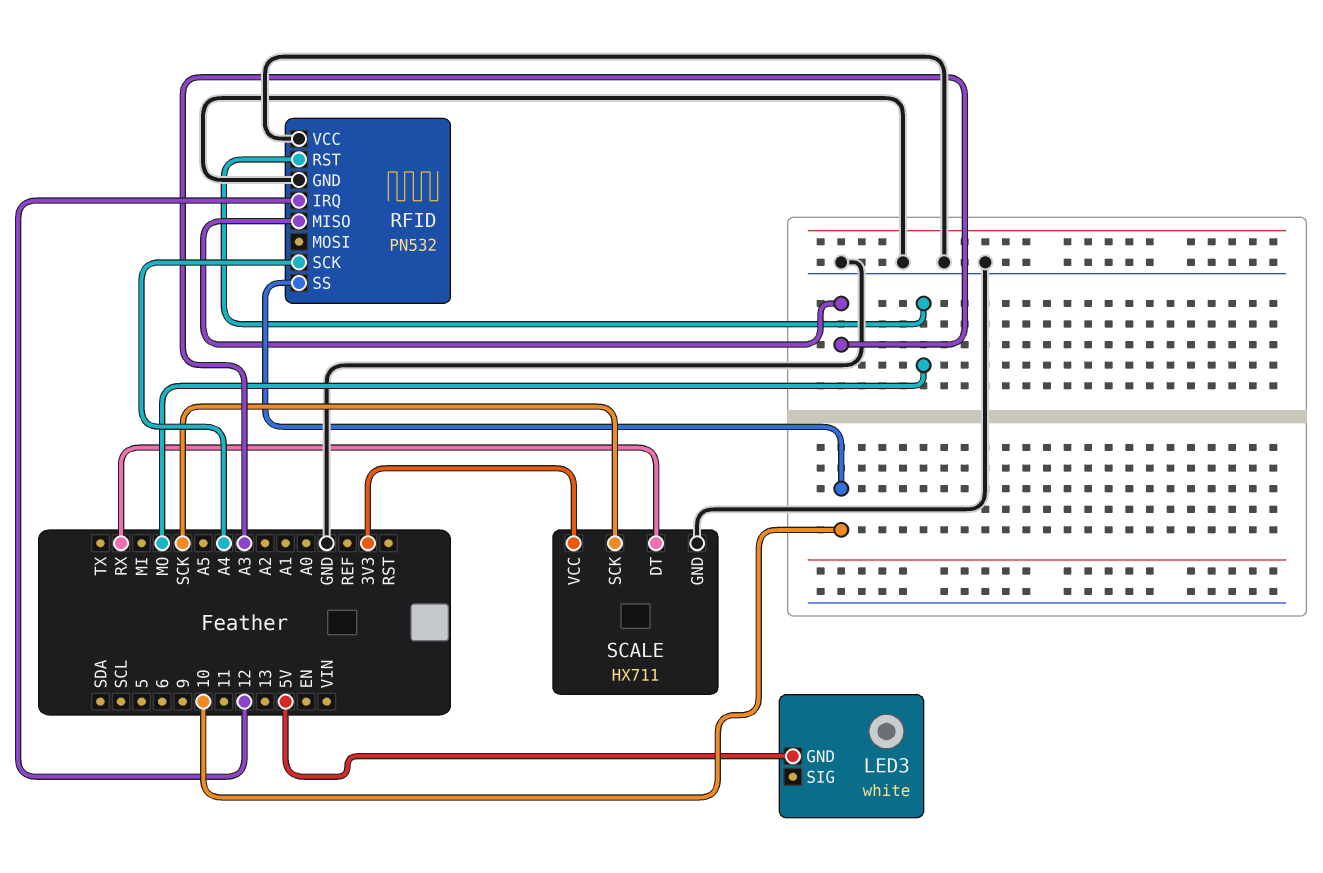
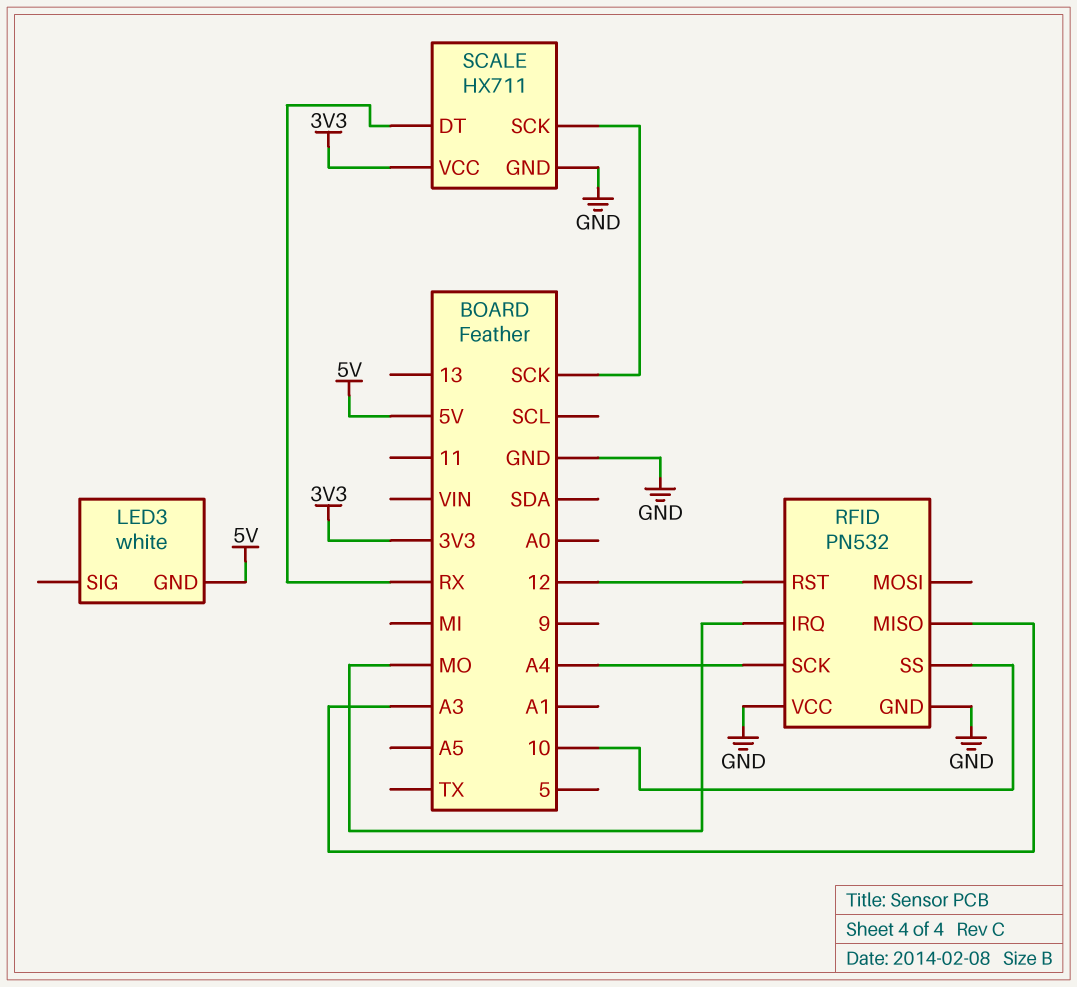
RFID pin IRQ: 12 -> MO
RFID pin RST: MO -> 12

